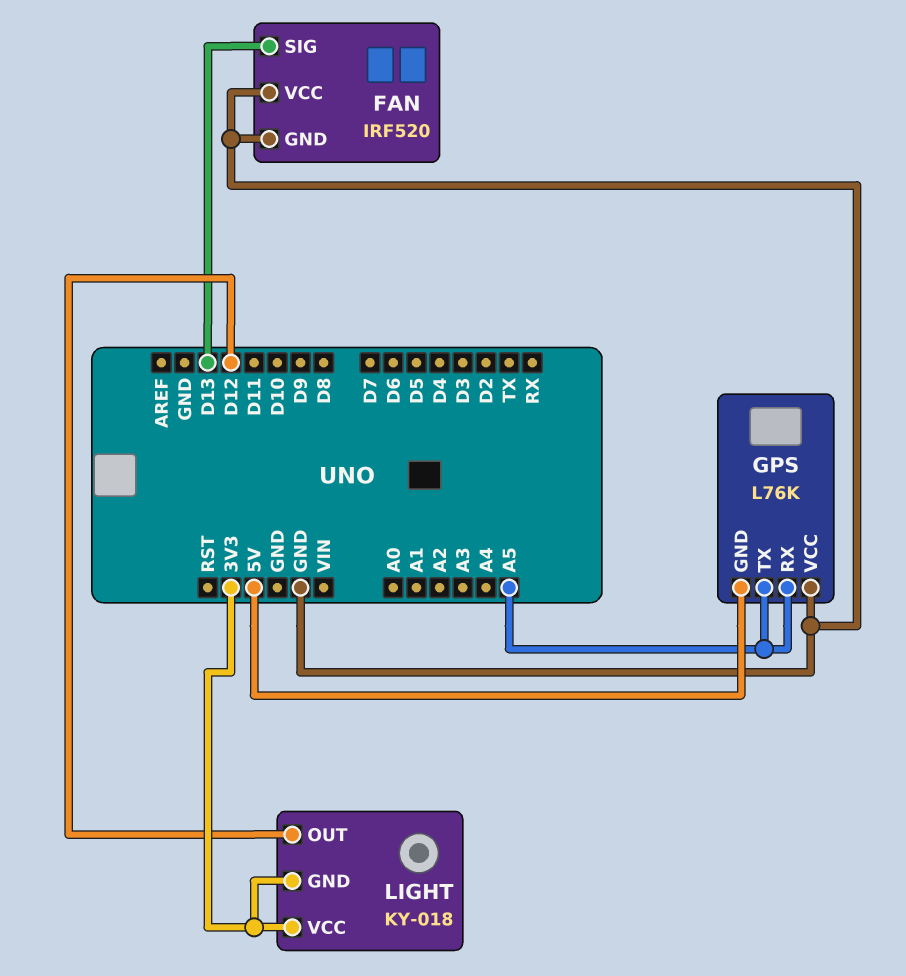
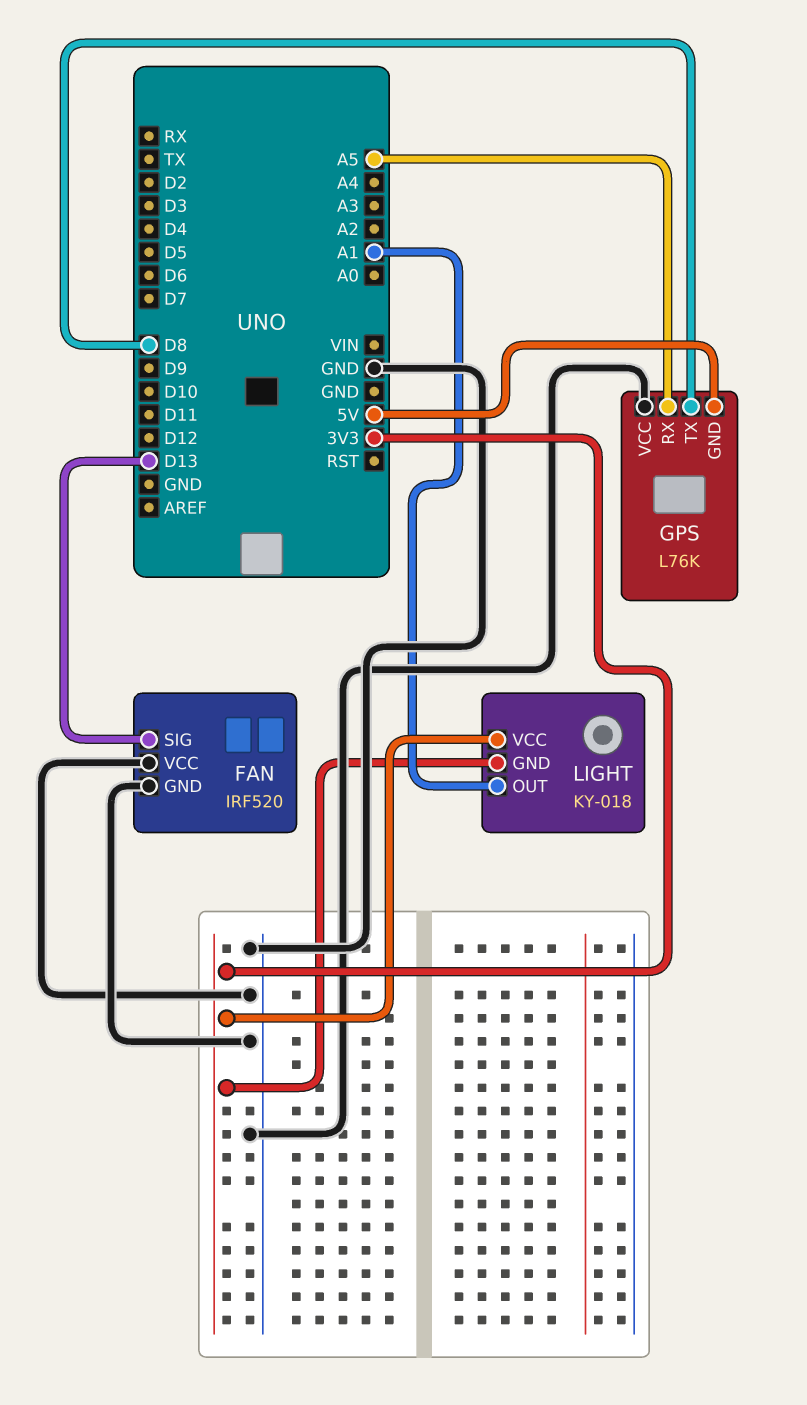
GPS pin TX: A5 -> D8
LIGHT pin OUT: D12 -> A1

